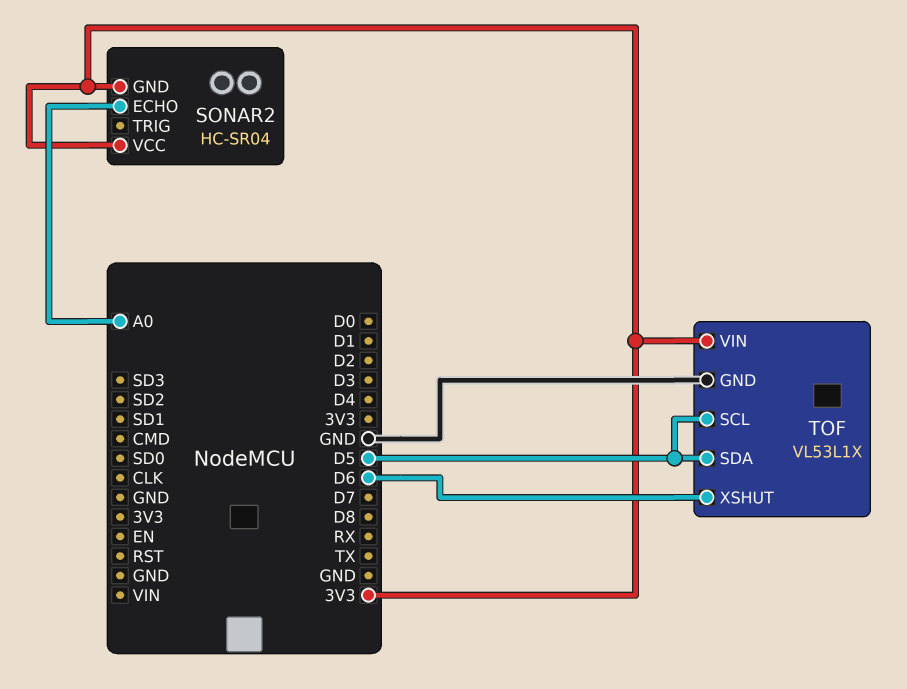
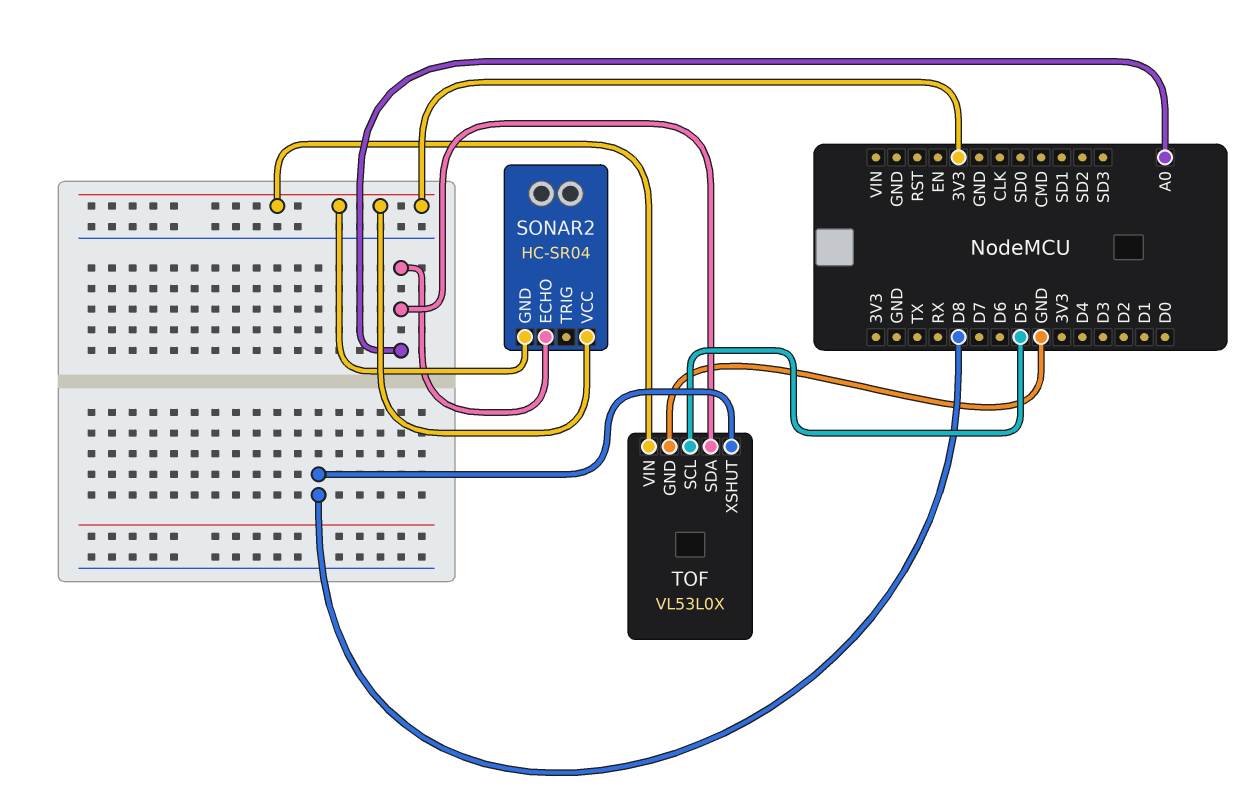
TOF: VL53L1X -> VL53L0X
TOF pin SDA: D5 -> A0
TOF pin XSHUT: D6 -> D8

